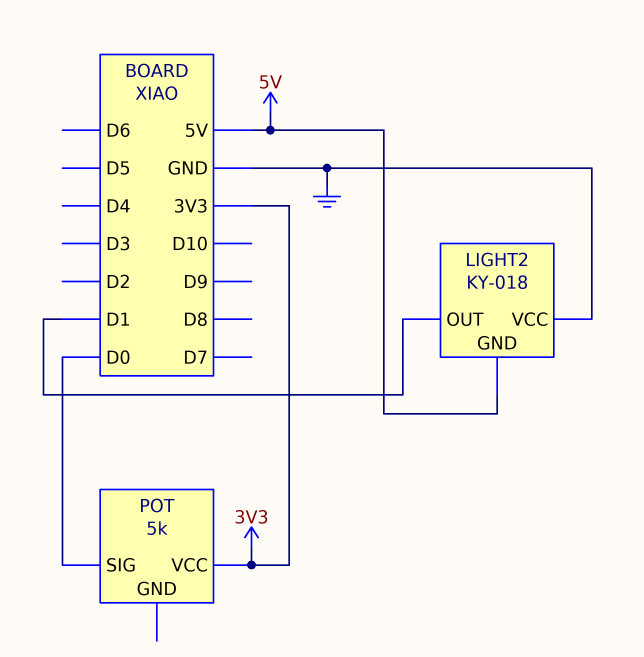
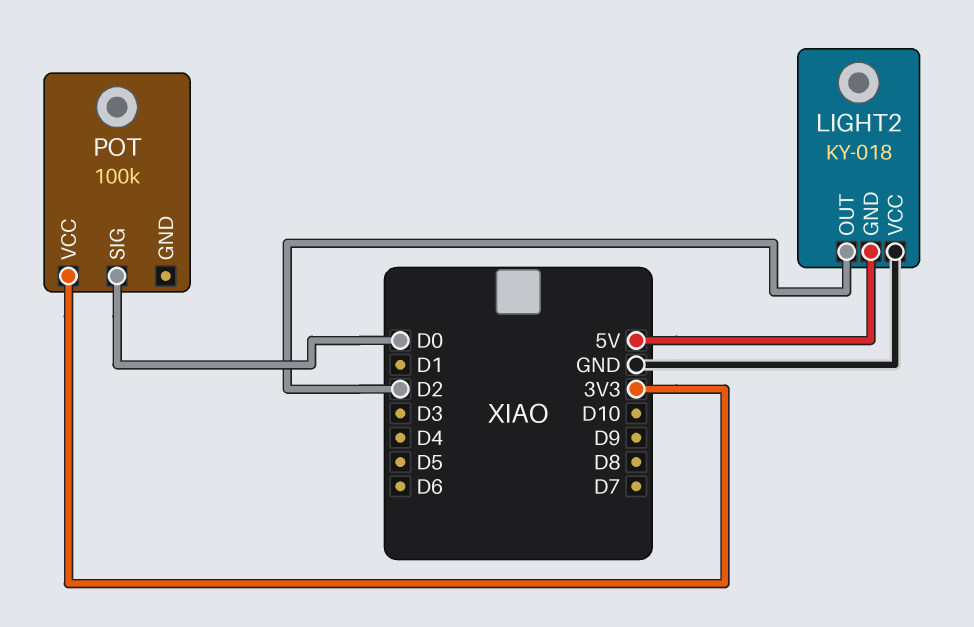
LIGHT2 pin OUT: D1 -> D2
POT: 5k -> 100k

